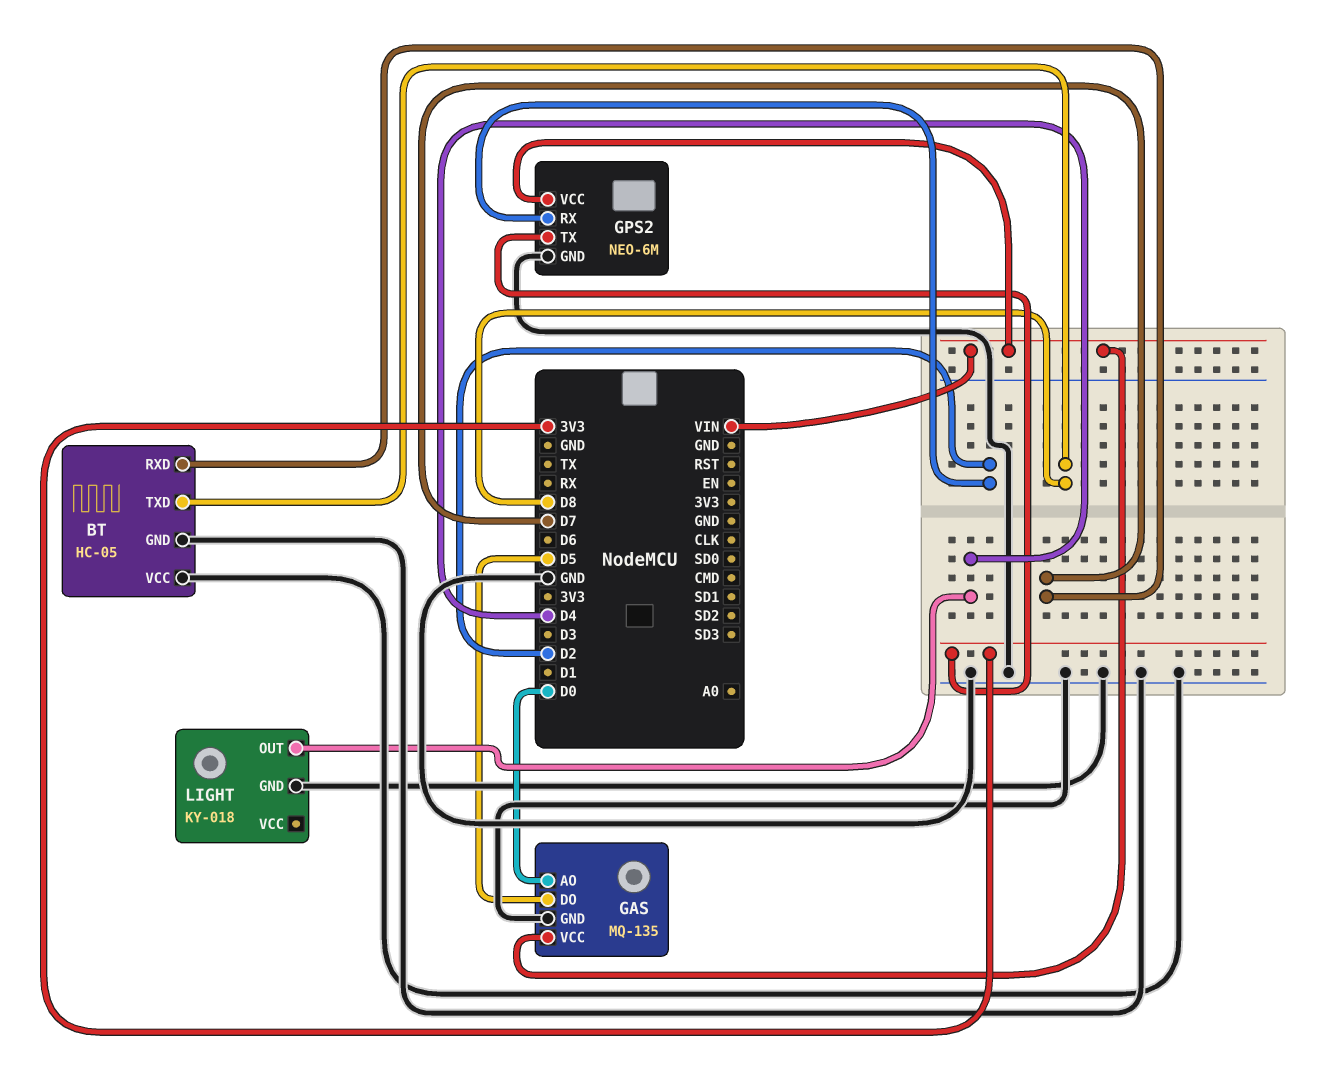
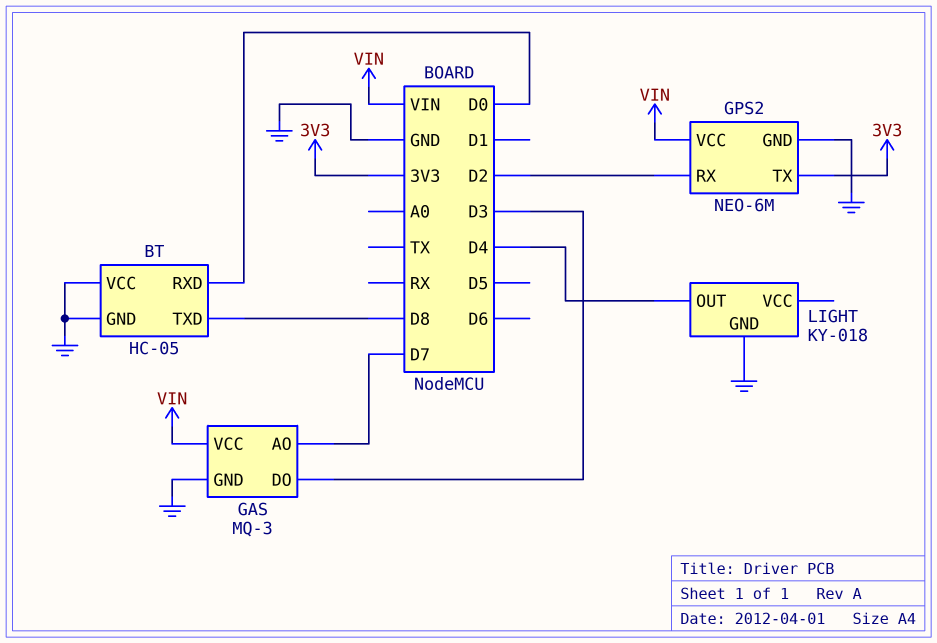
BT pin RXD: D7 -> D0
GAS: MQ-135 -> MQ-3
GAS pin AO: D0 -> D7
GAS pin DO: D5 -> D3

